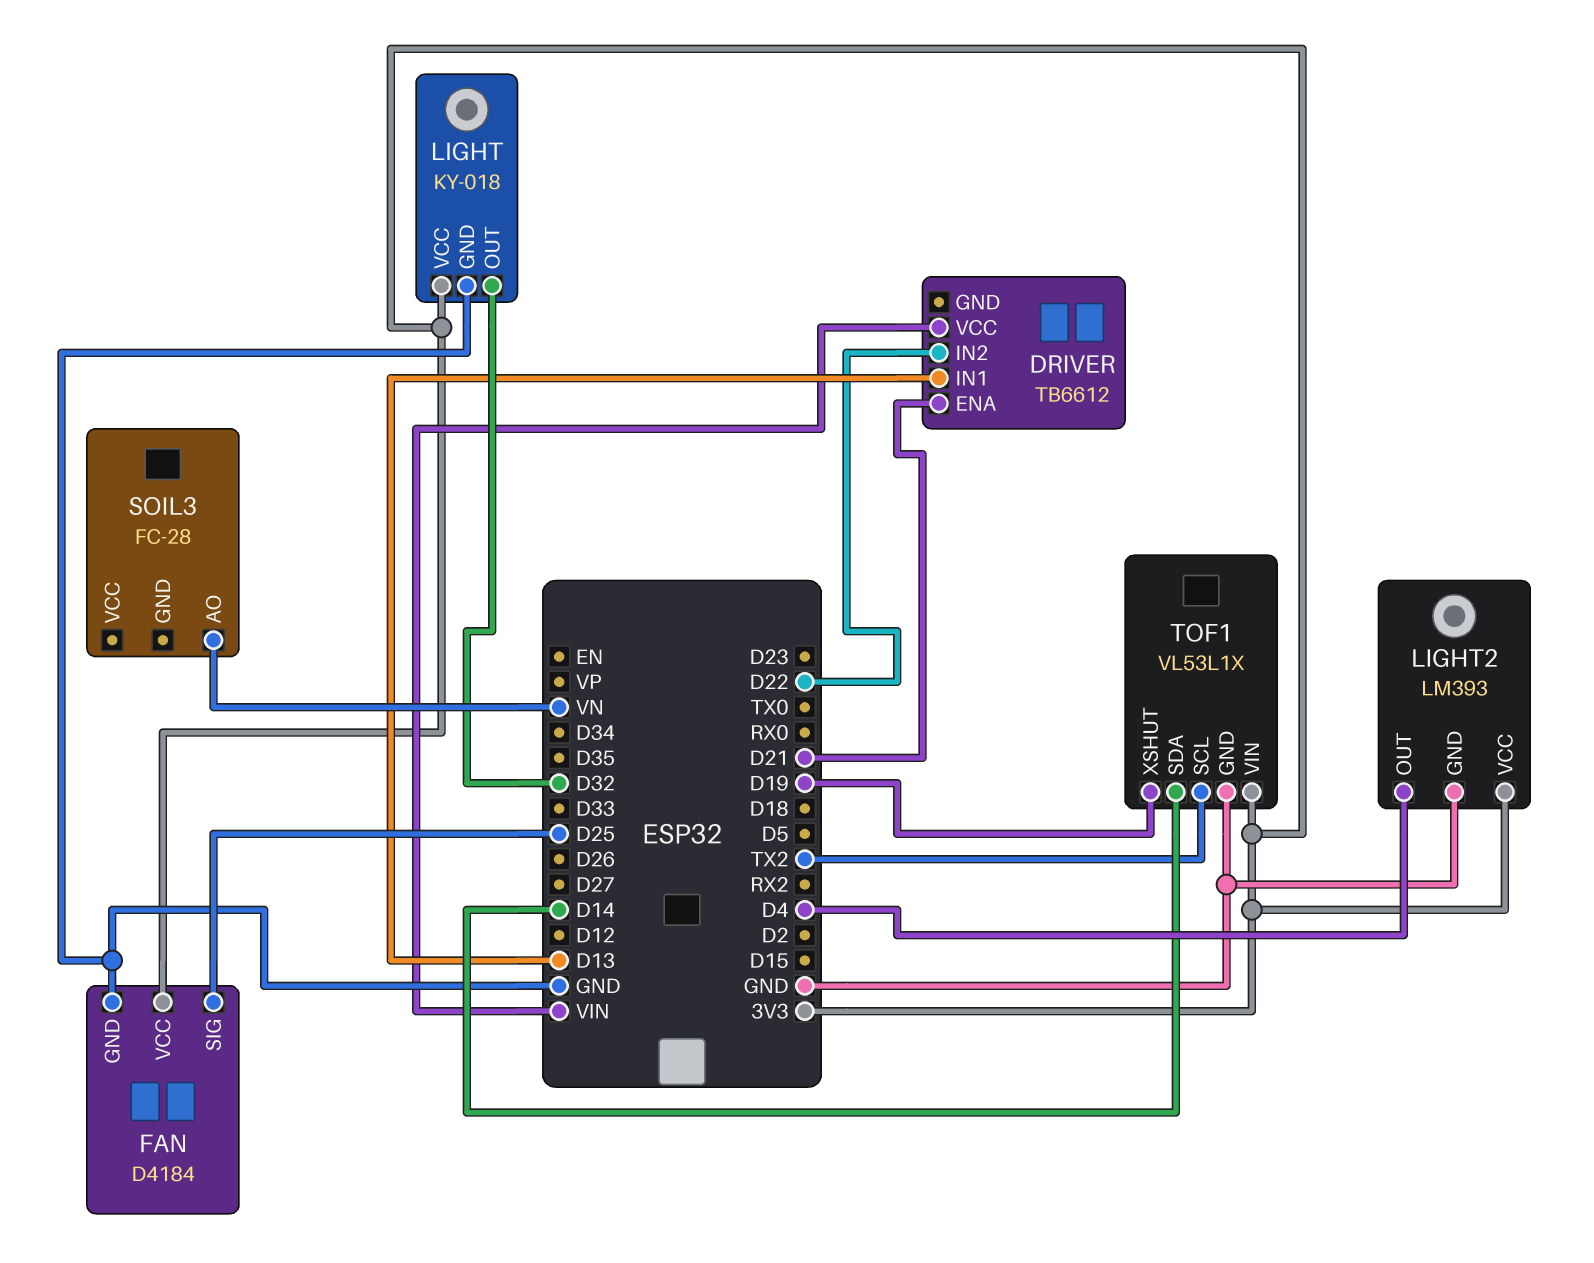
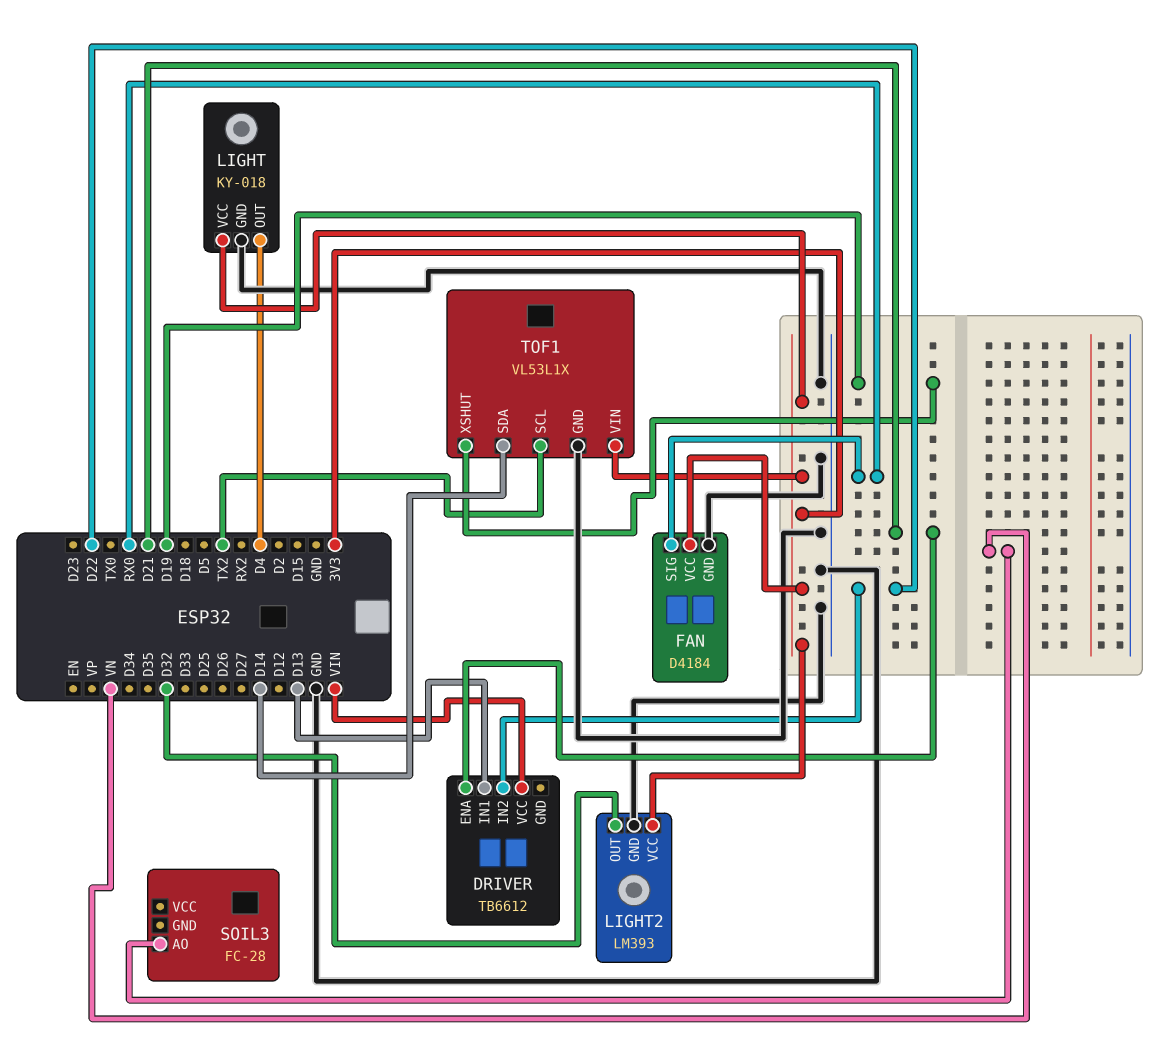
FAN pin SIG: D25 -> RX0
LIGHT pin OUT: D32 -> D4
LIGHT2 pin OUT: D4 -> D32

